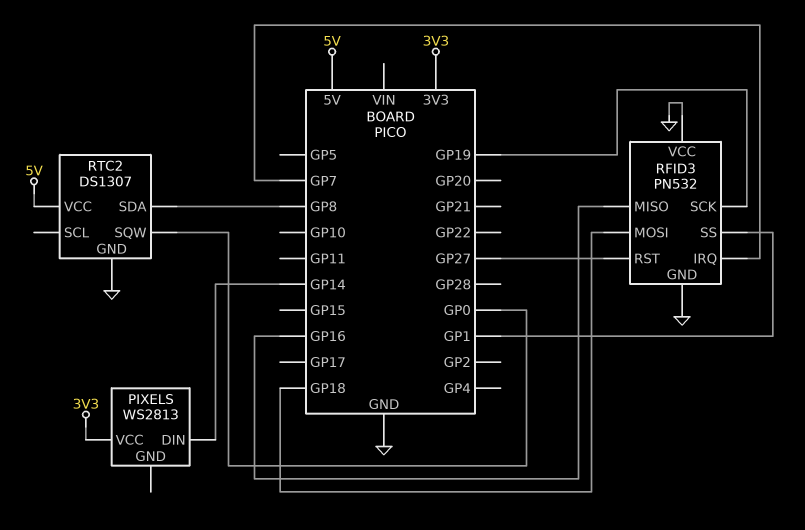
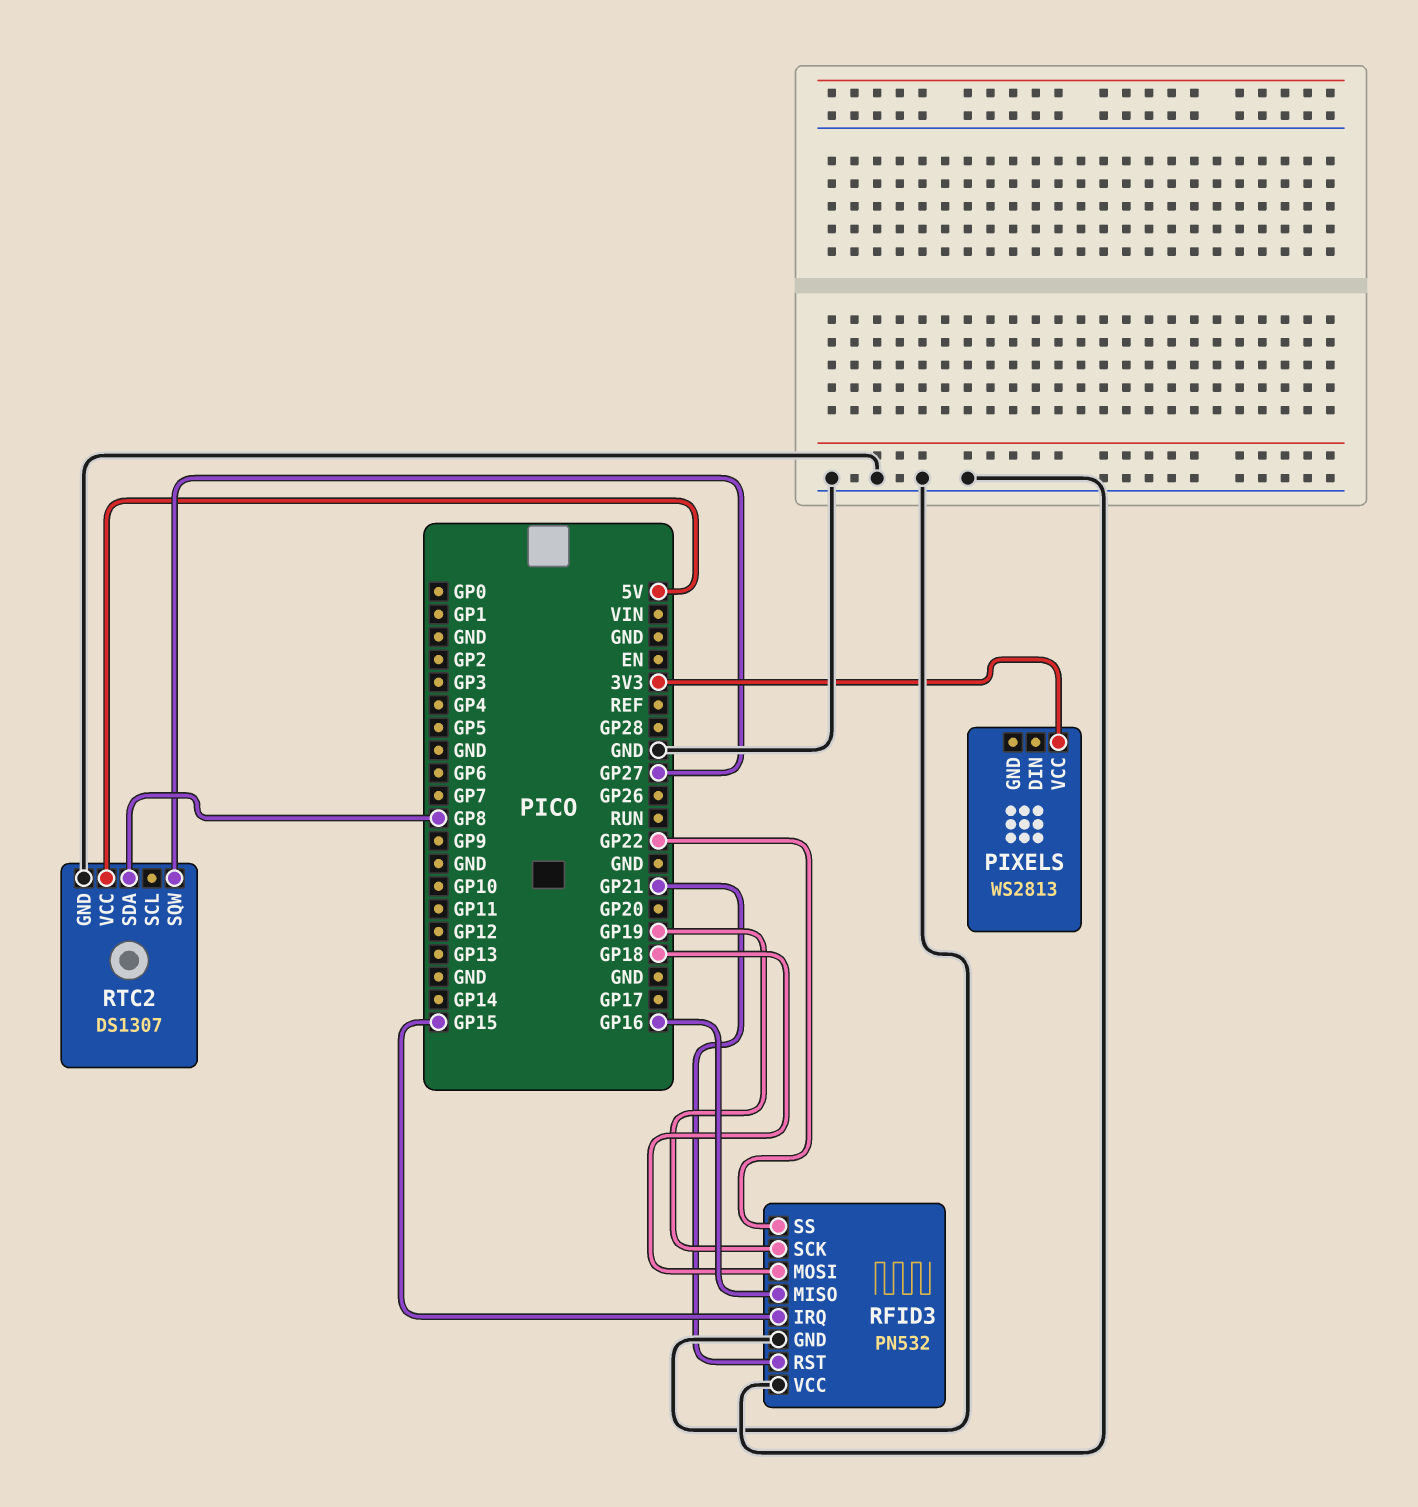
PIXELS pin DIN: GP14 -> none
RFID3 pin IRQ: GP7 -> GP15
RFID3 pin RST: GP27 -> GP21
RFID3 pin SS: GP1 -> GP22
RTC2 pin SQW: GP0 -> GP27

